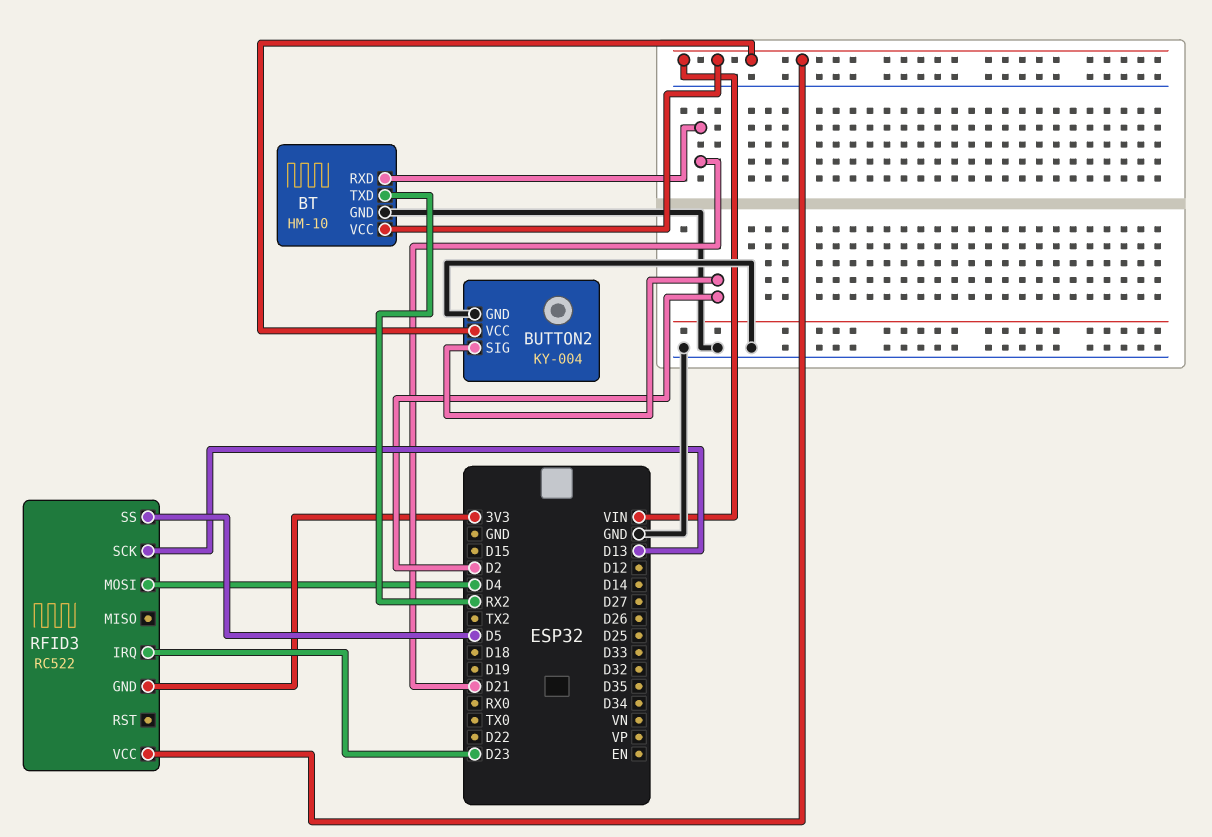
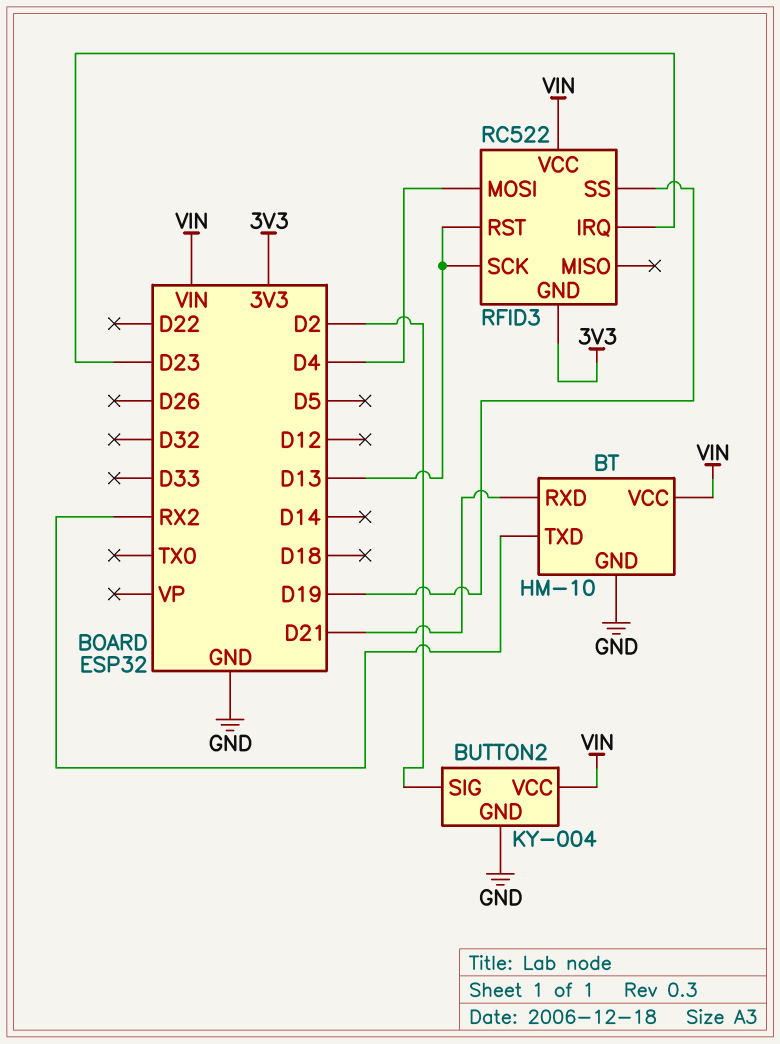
RFID3 pin RST: none -> D13
RFID3 pin SS: D5 -> D19

